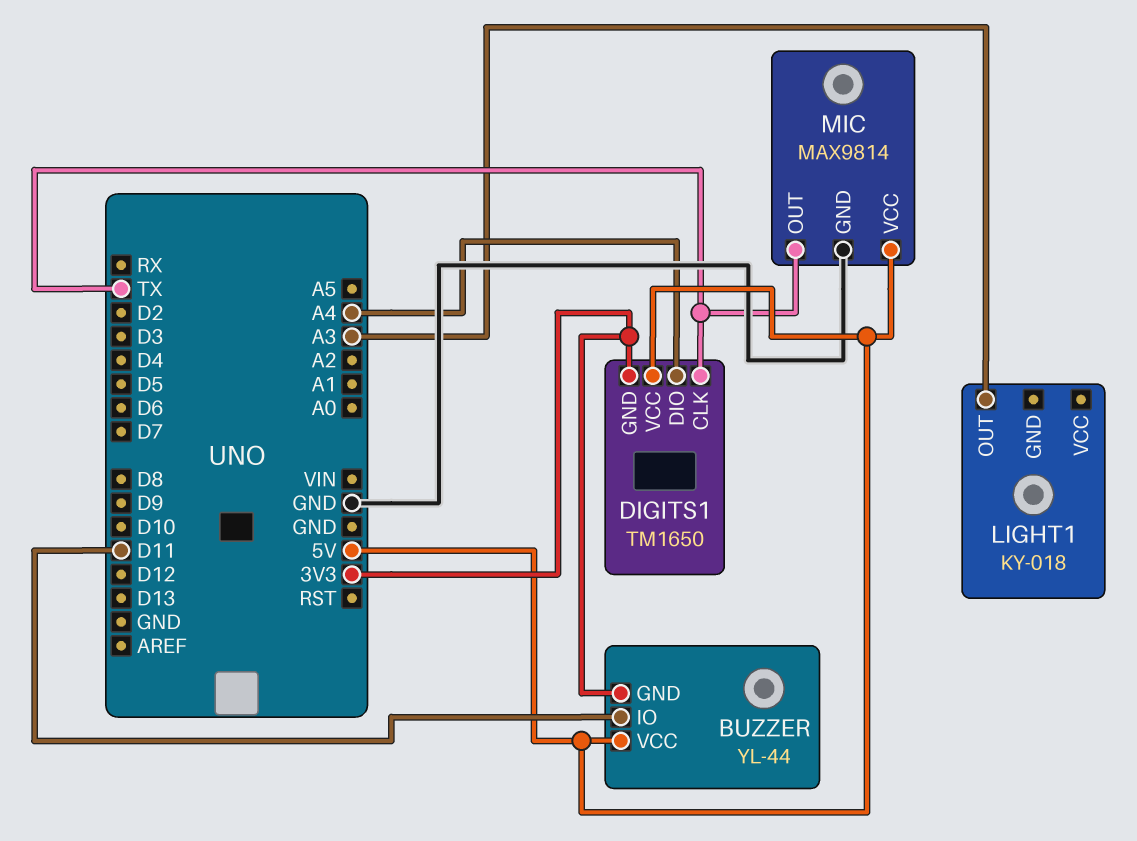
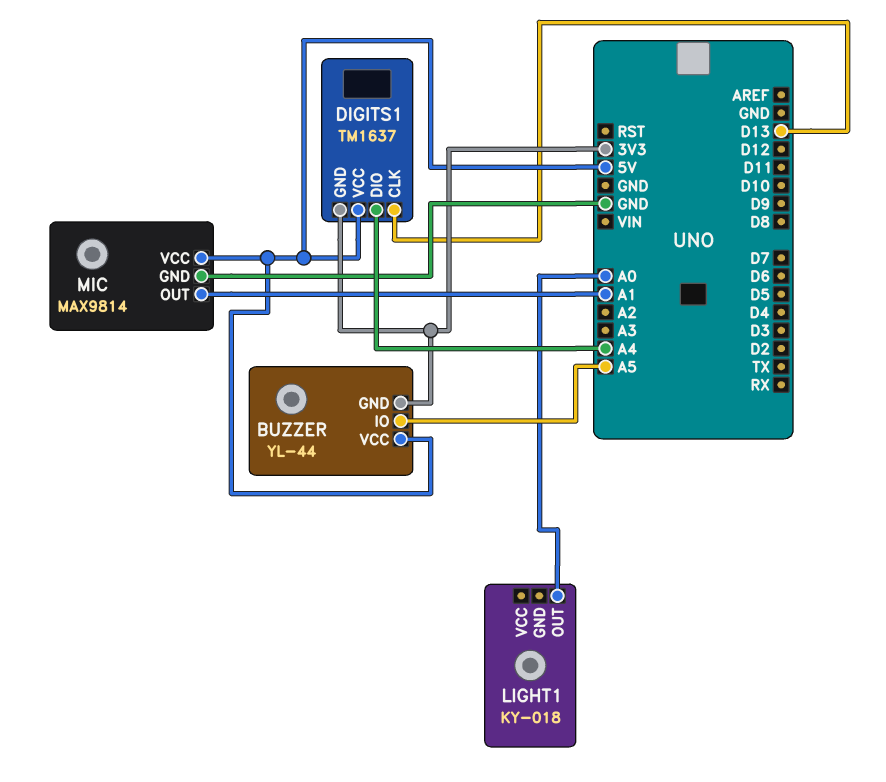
BUZZER pin IO: D11 -> A5
DIGITS1: TM1650 -> TM1637
DIGITS1 pin CLK: TX -> D13
LIGHT1 pin OUT: A3 -> A0
MIC pin OUT: TX -> A1

